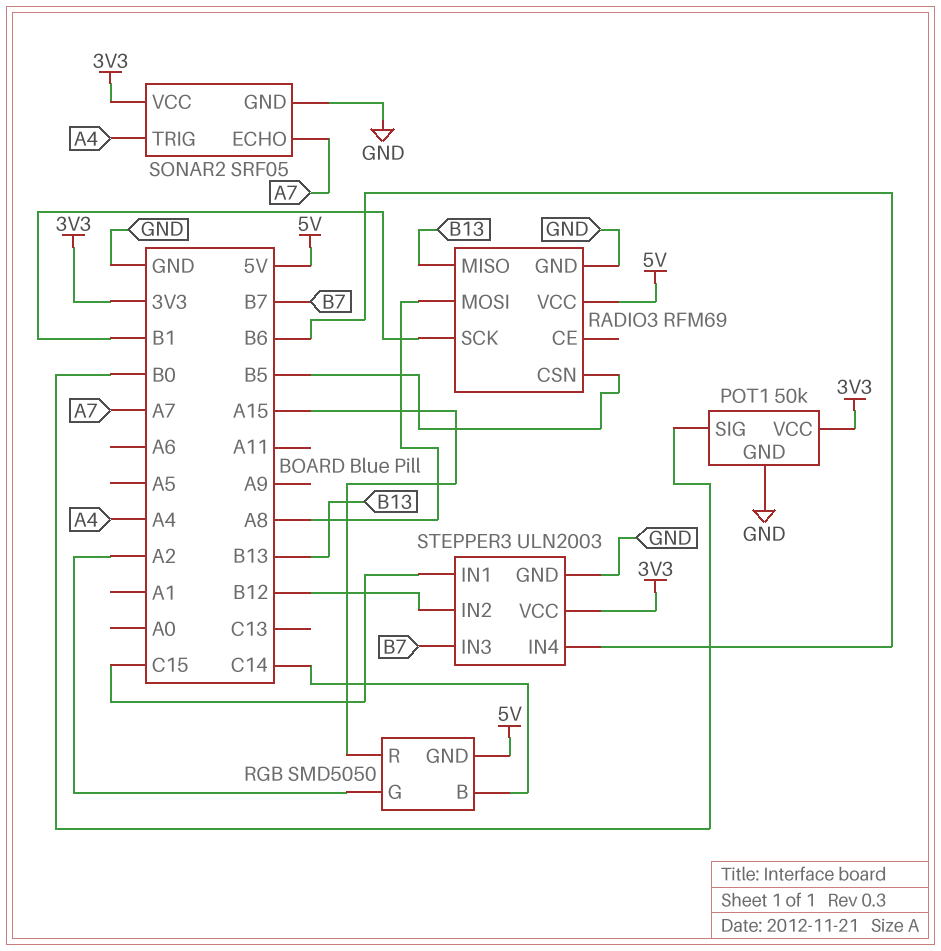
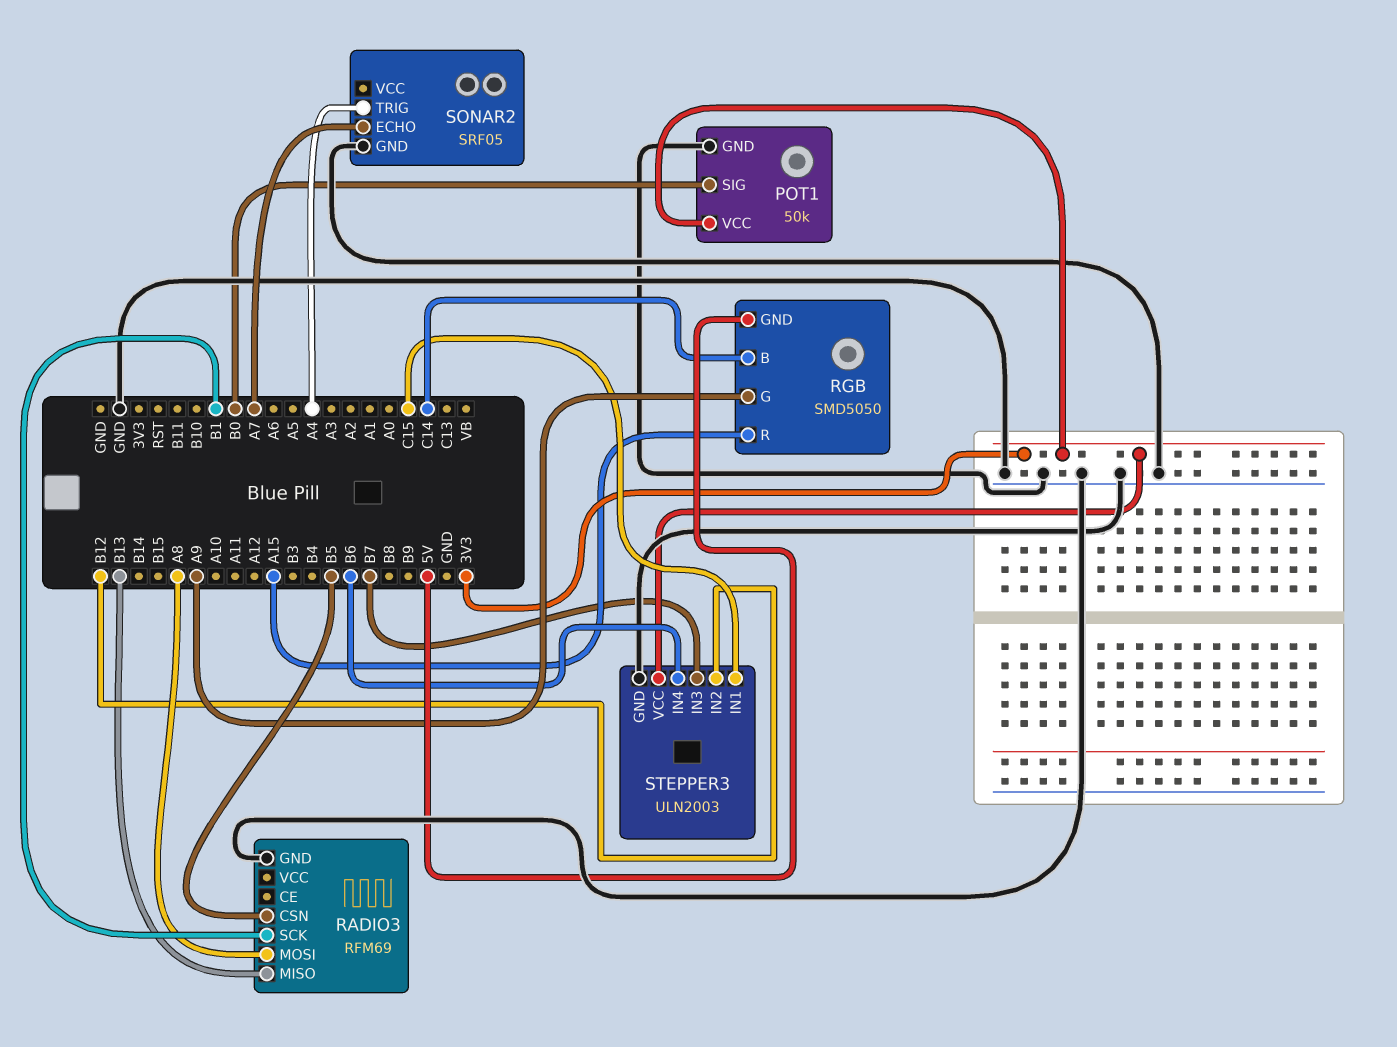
RADIO3 pin VCC: 5V -> none
RGB pin G: A2 -> A9
SONAR2 pin VCC: 3V3 -> none

